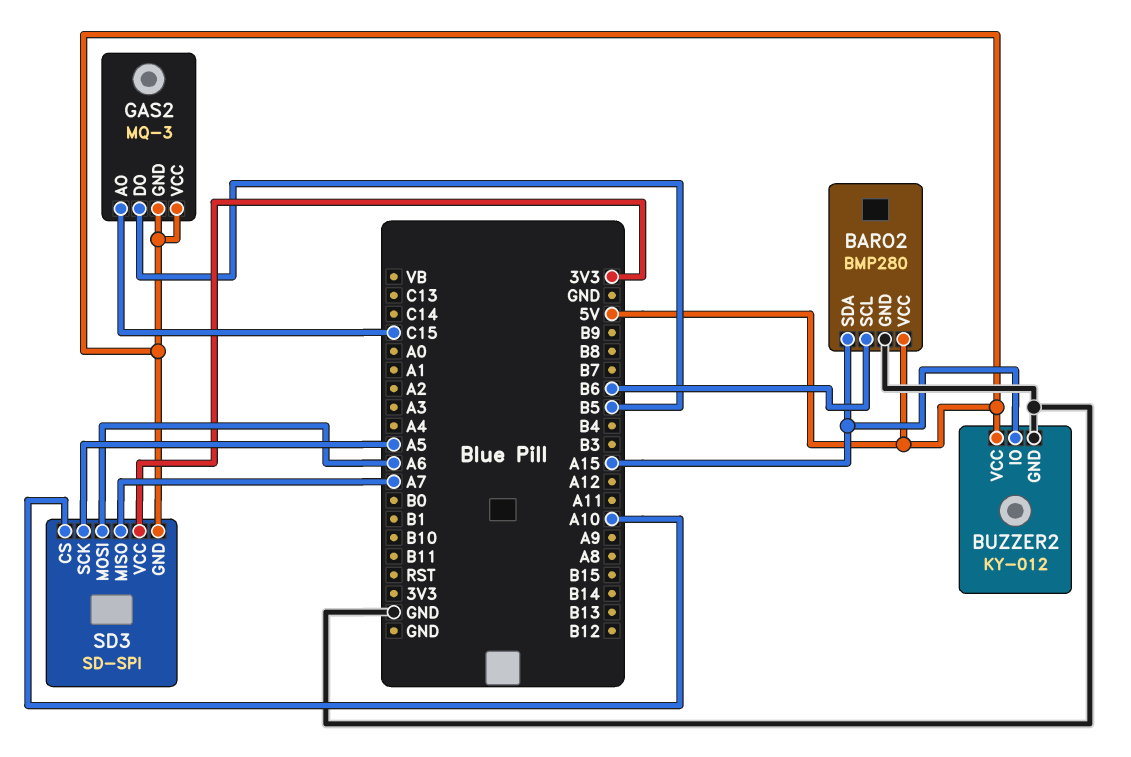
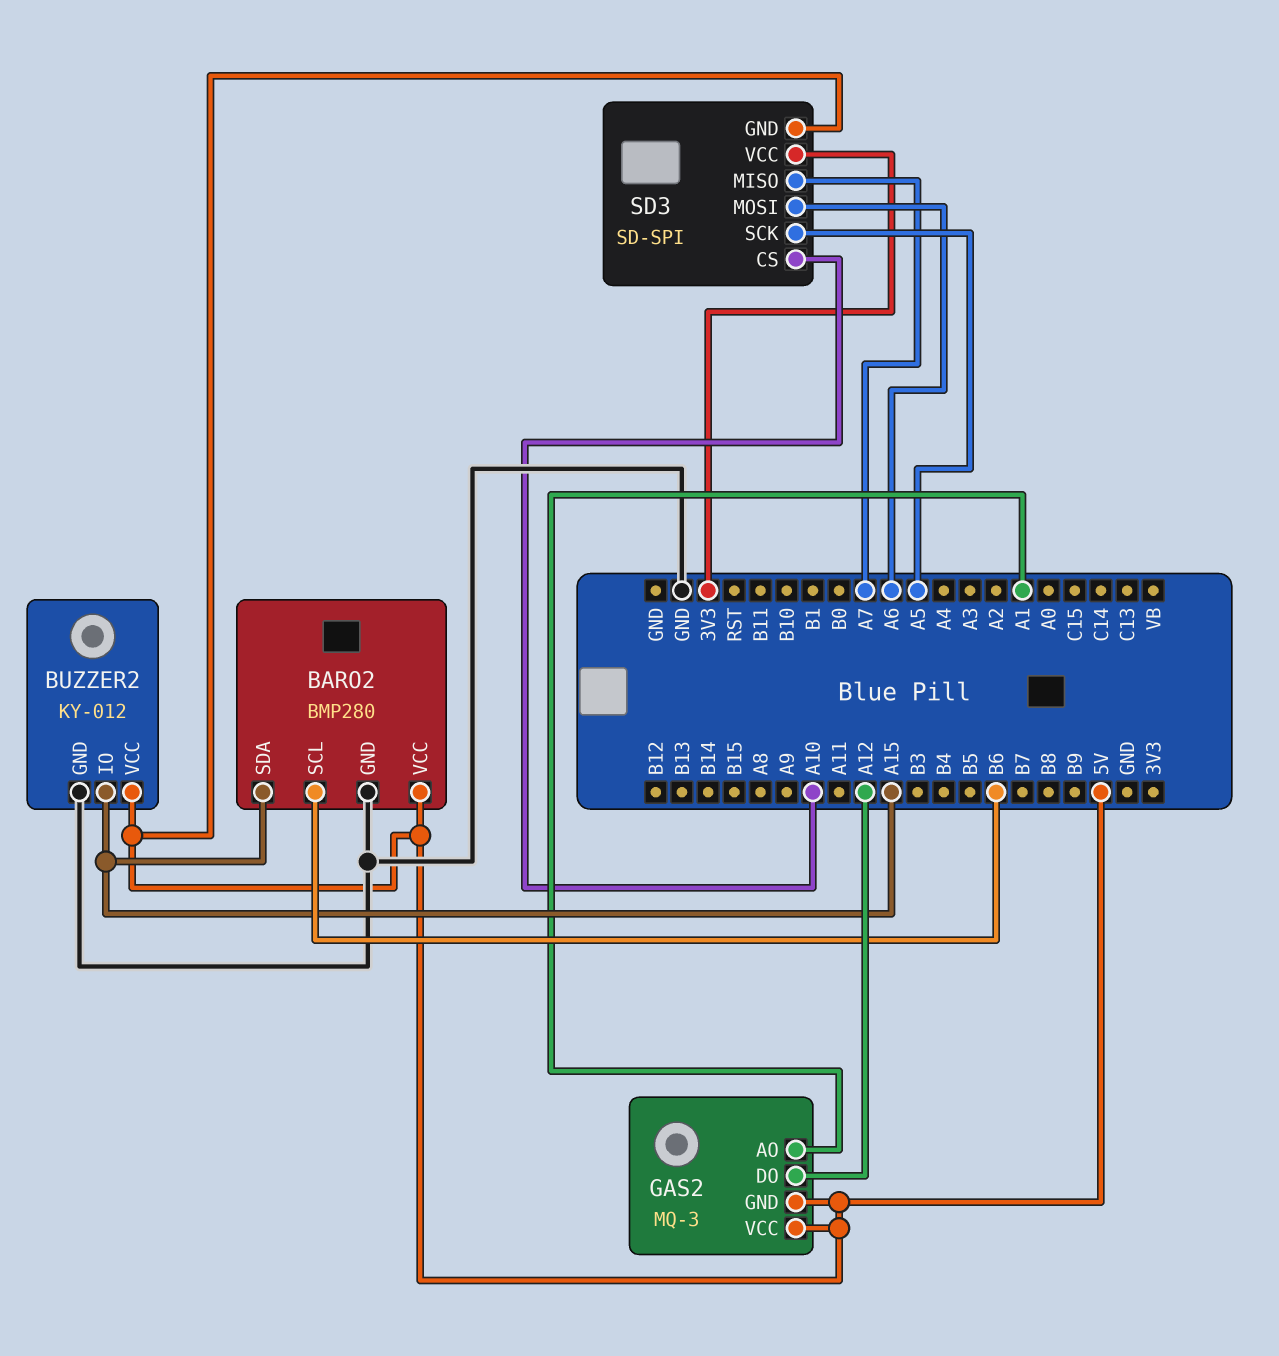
GAS2 pin AO: C15 -> A1
GAS2 pin DO: B5 -> A12

